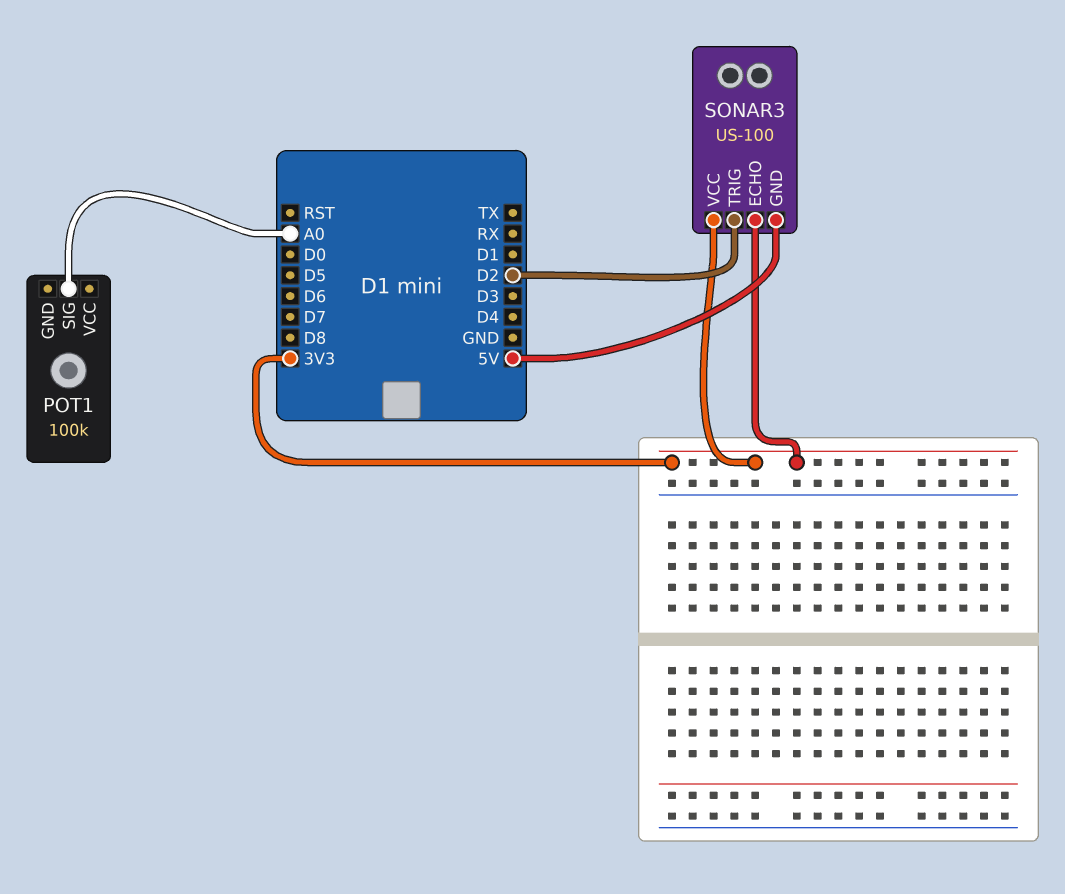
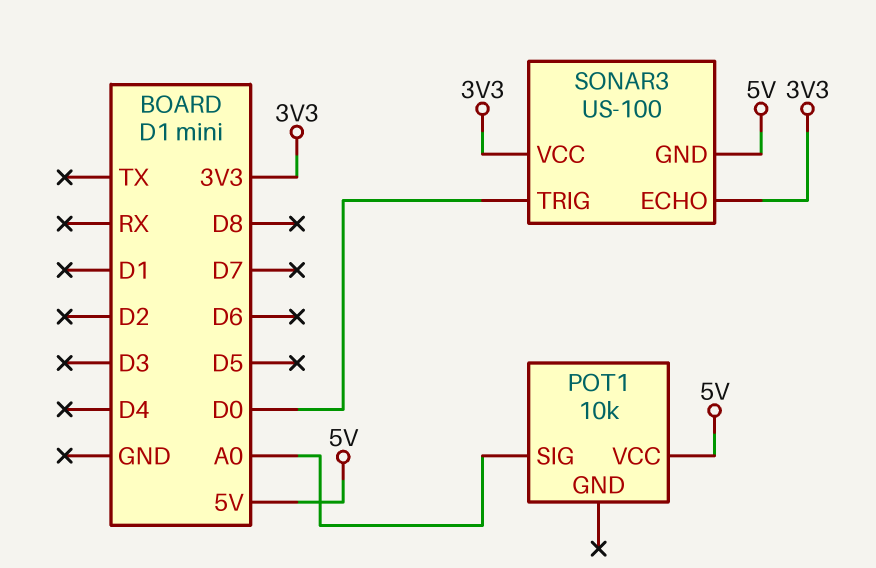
POT1: 100k -> 10k
POT1 pin VCC: none -> 5V
SONAR3 pin TRIG: D2 -> D0

